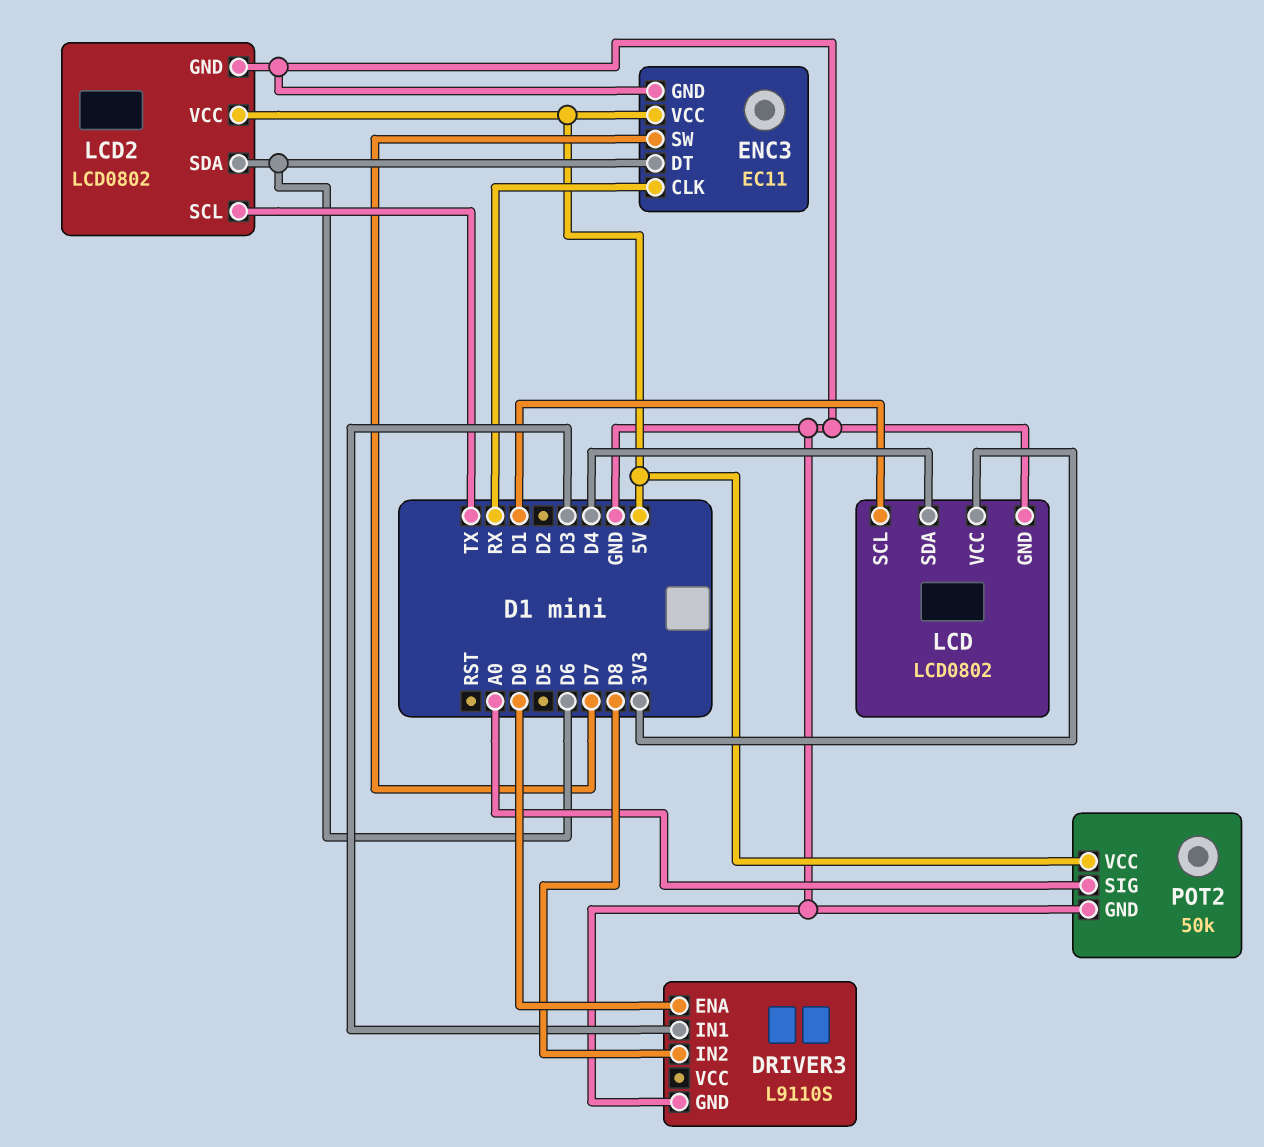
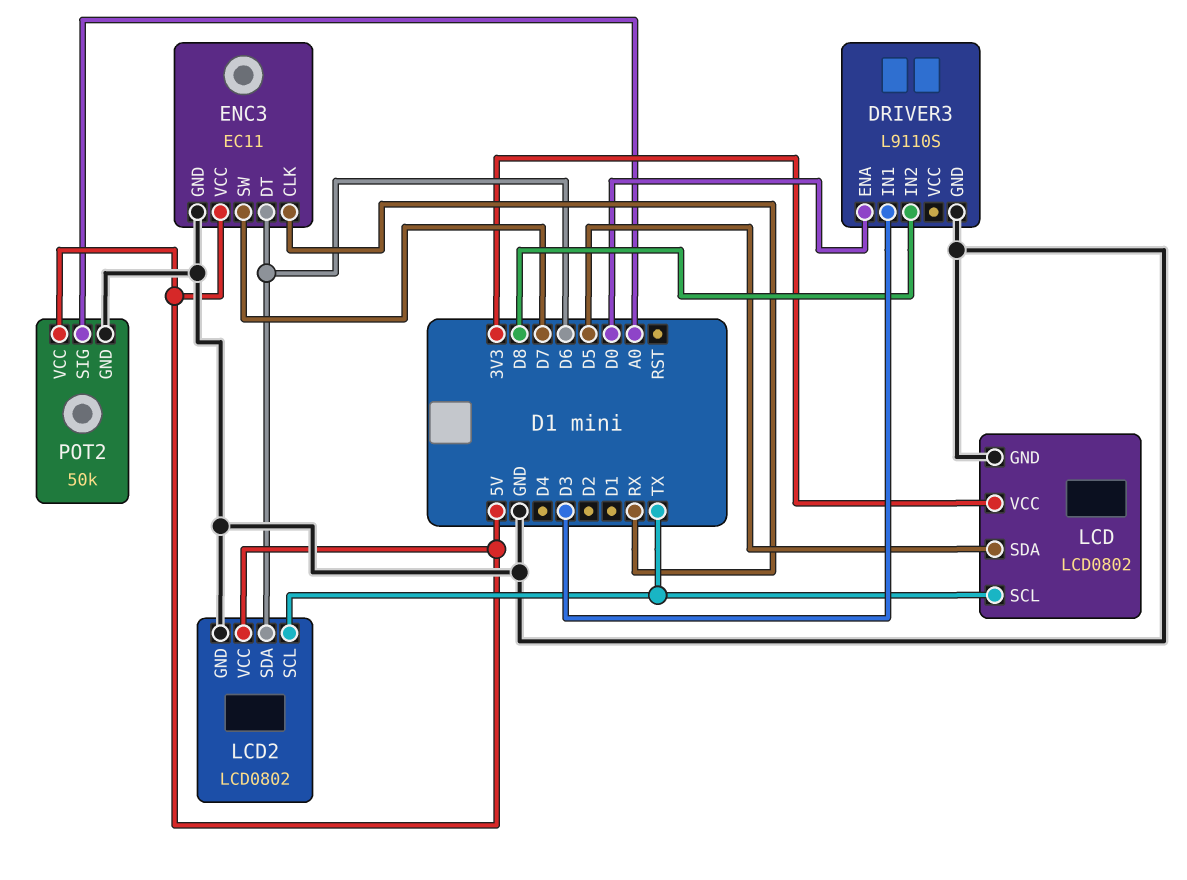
LCD pin SCL: D1 -> TX
LCD pin SDA: D4 -> D5

